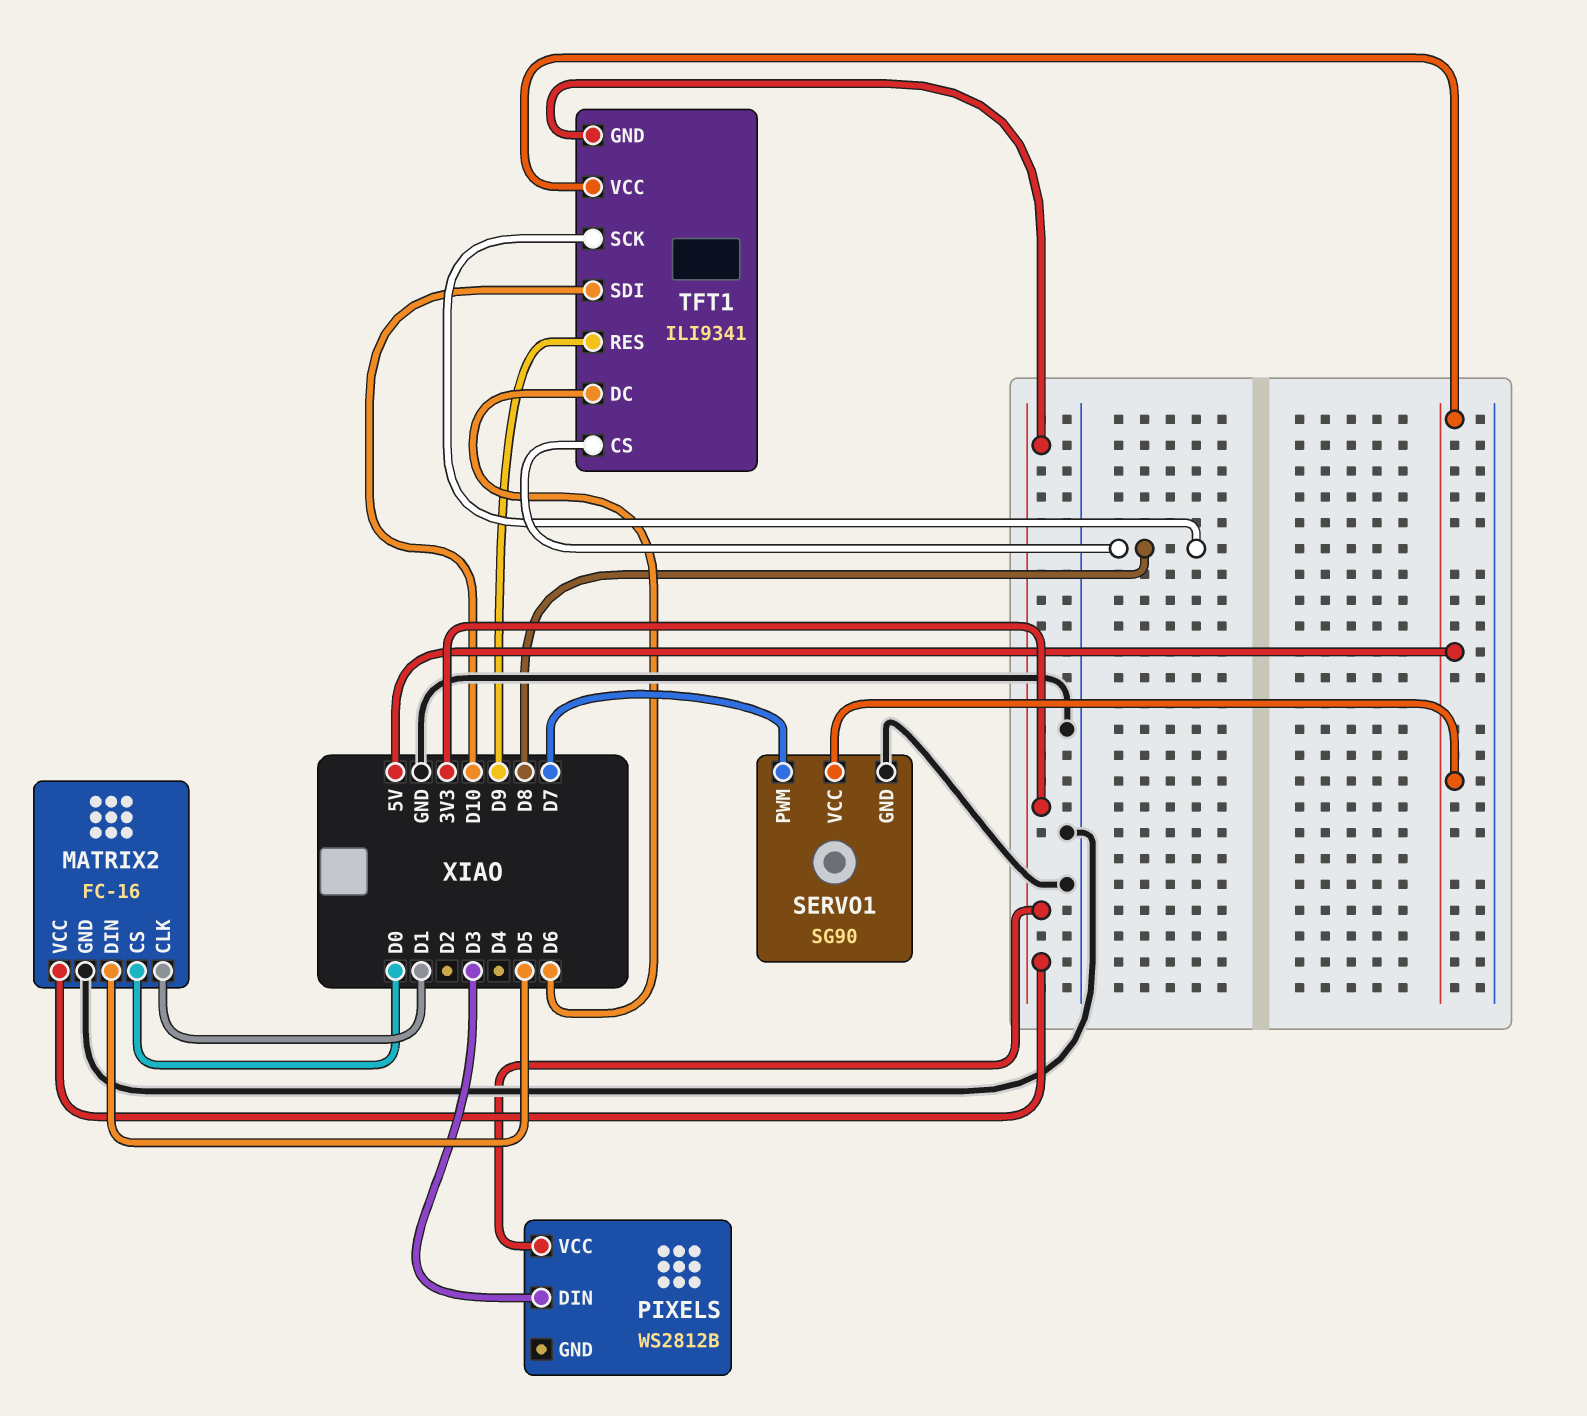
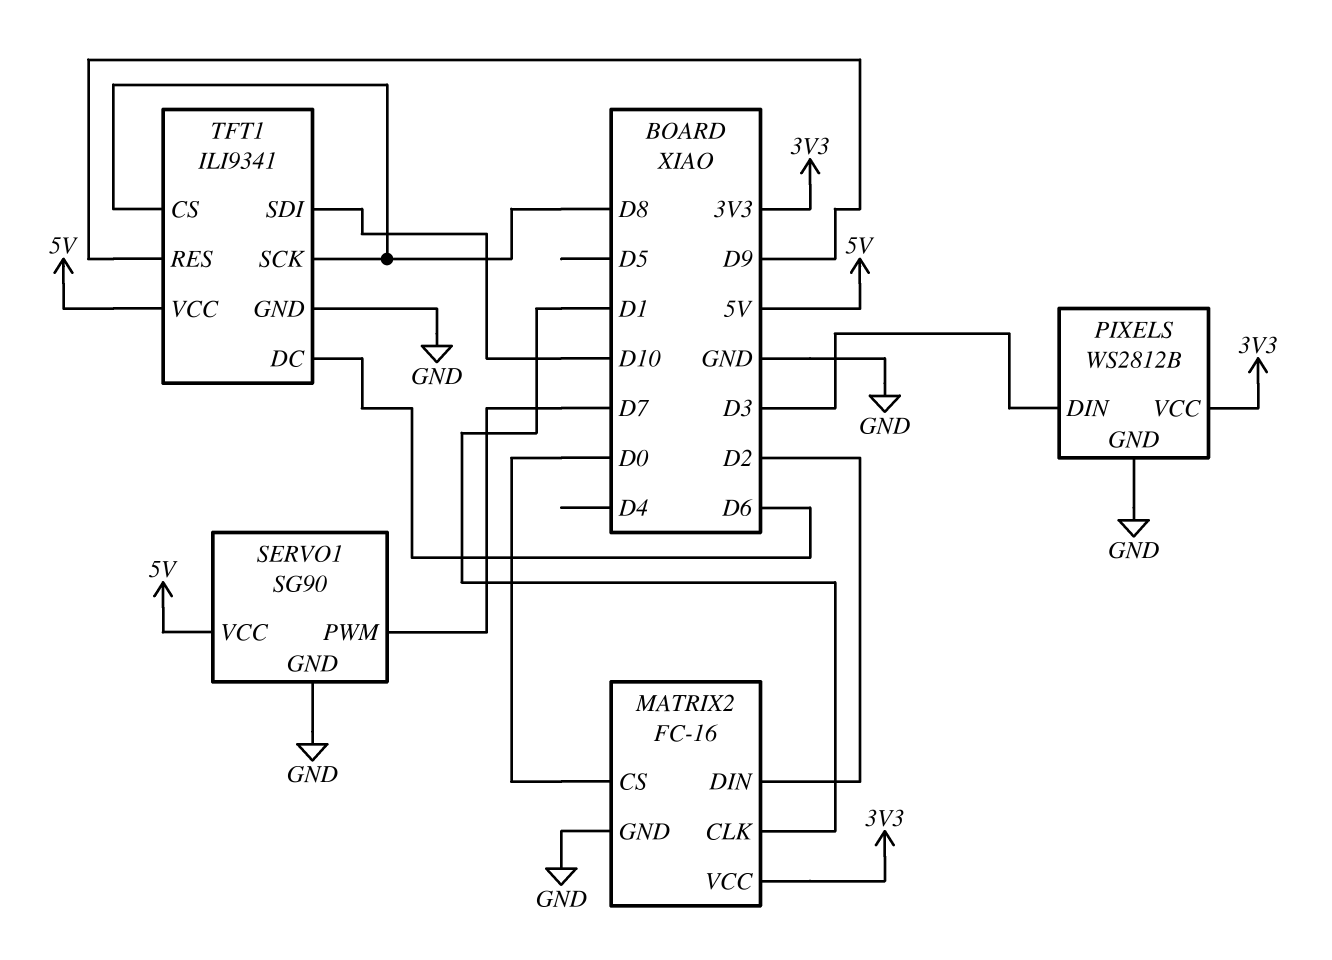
MATRIX2 pin DIN: D5 -> D2
PIXELS pin GND: none -> GND
TFT1 pin GND: 3V3 -> GND

